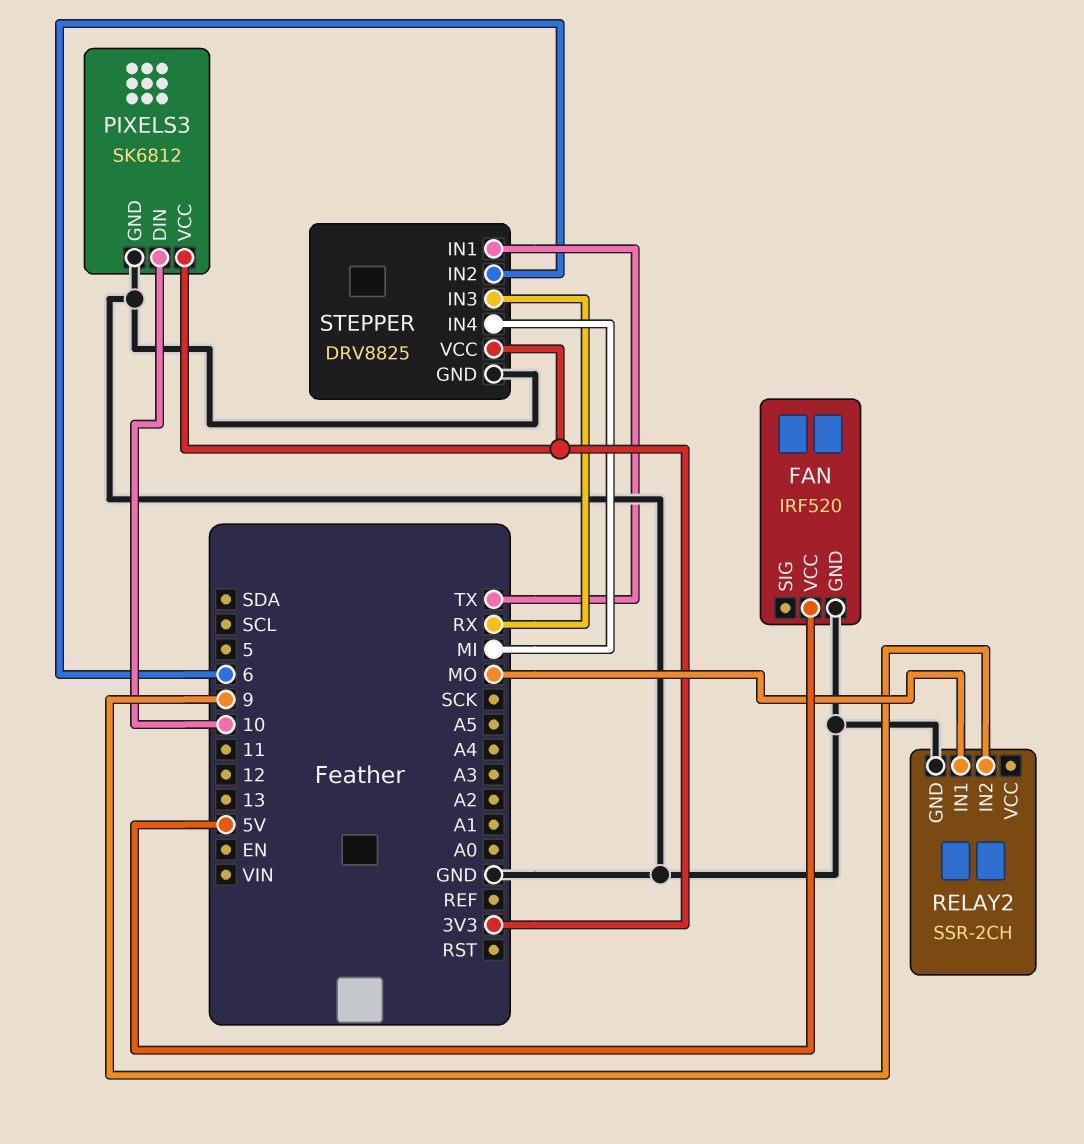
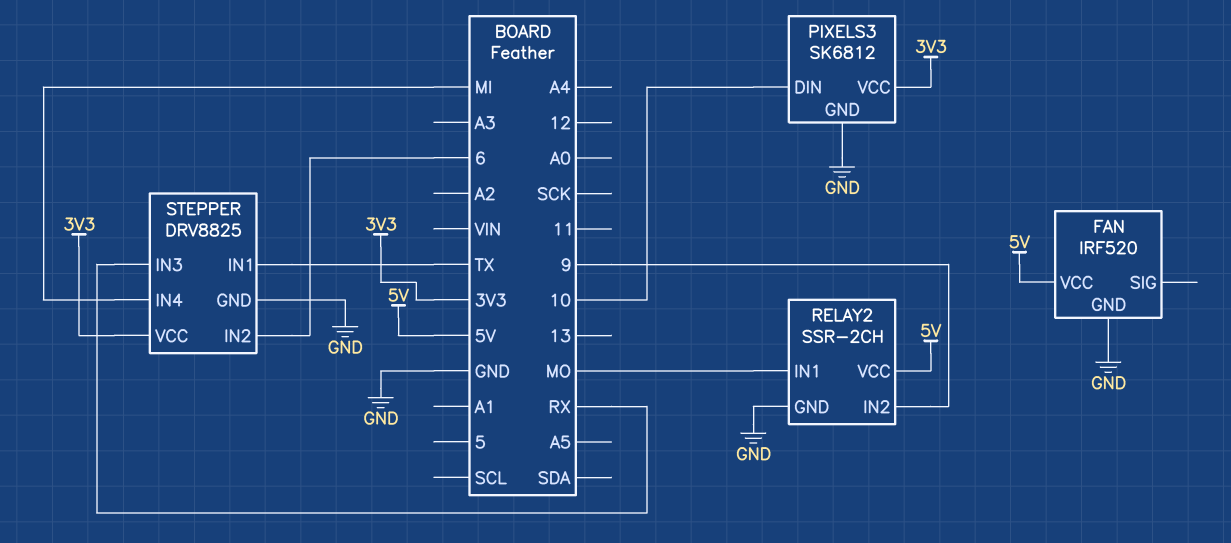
RELAY2 pin VCC: none -> 5V

